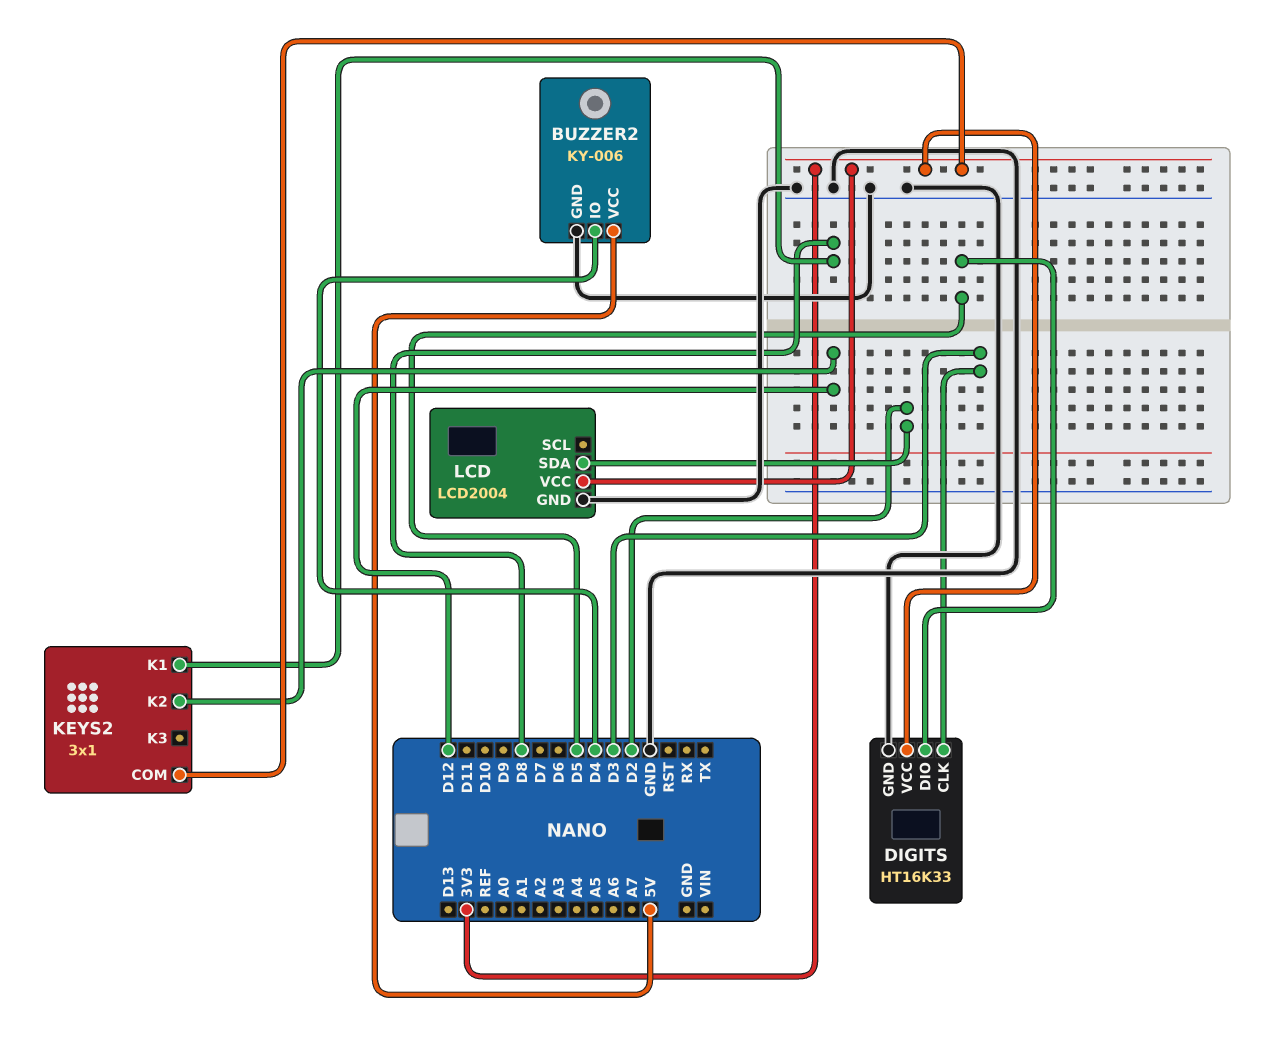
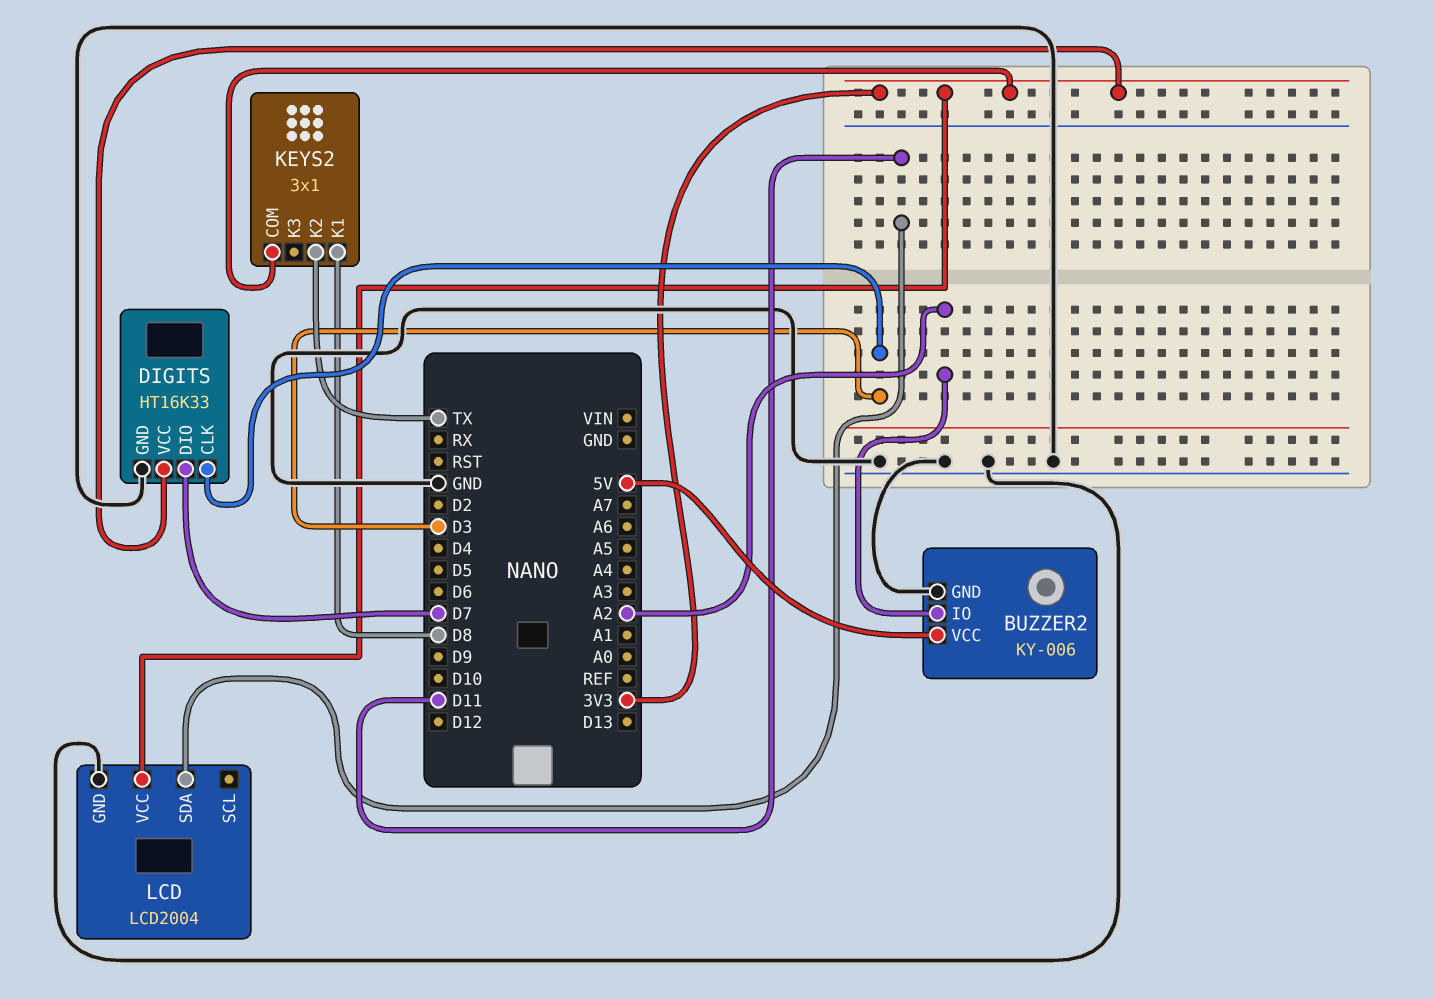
BUZZER2 pin IO: D4 -> A2
DIGITS pin DIO: D5 -> D7
KEYS2 pin K2: D12 -> TX
LCD pin SDA: D2 -> D11

